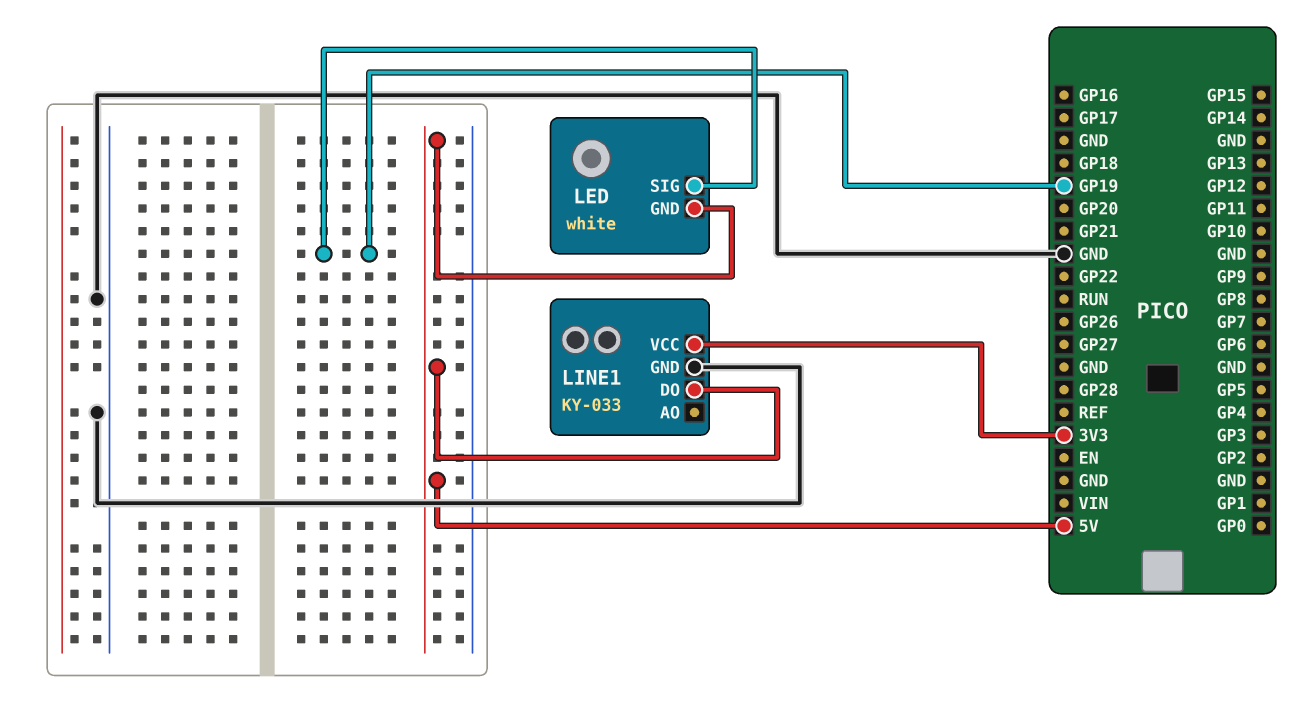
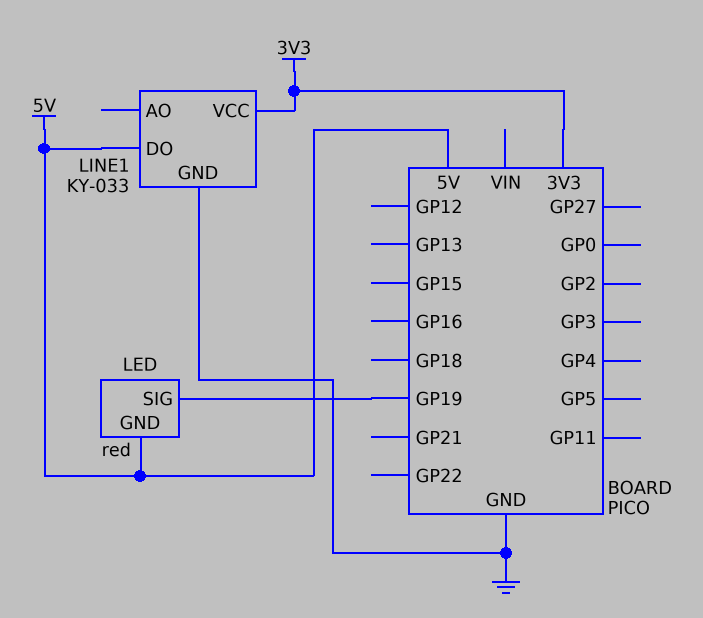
LED: white -> red

